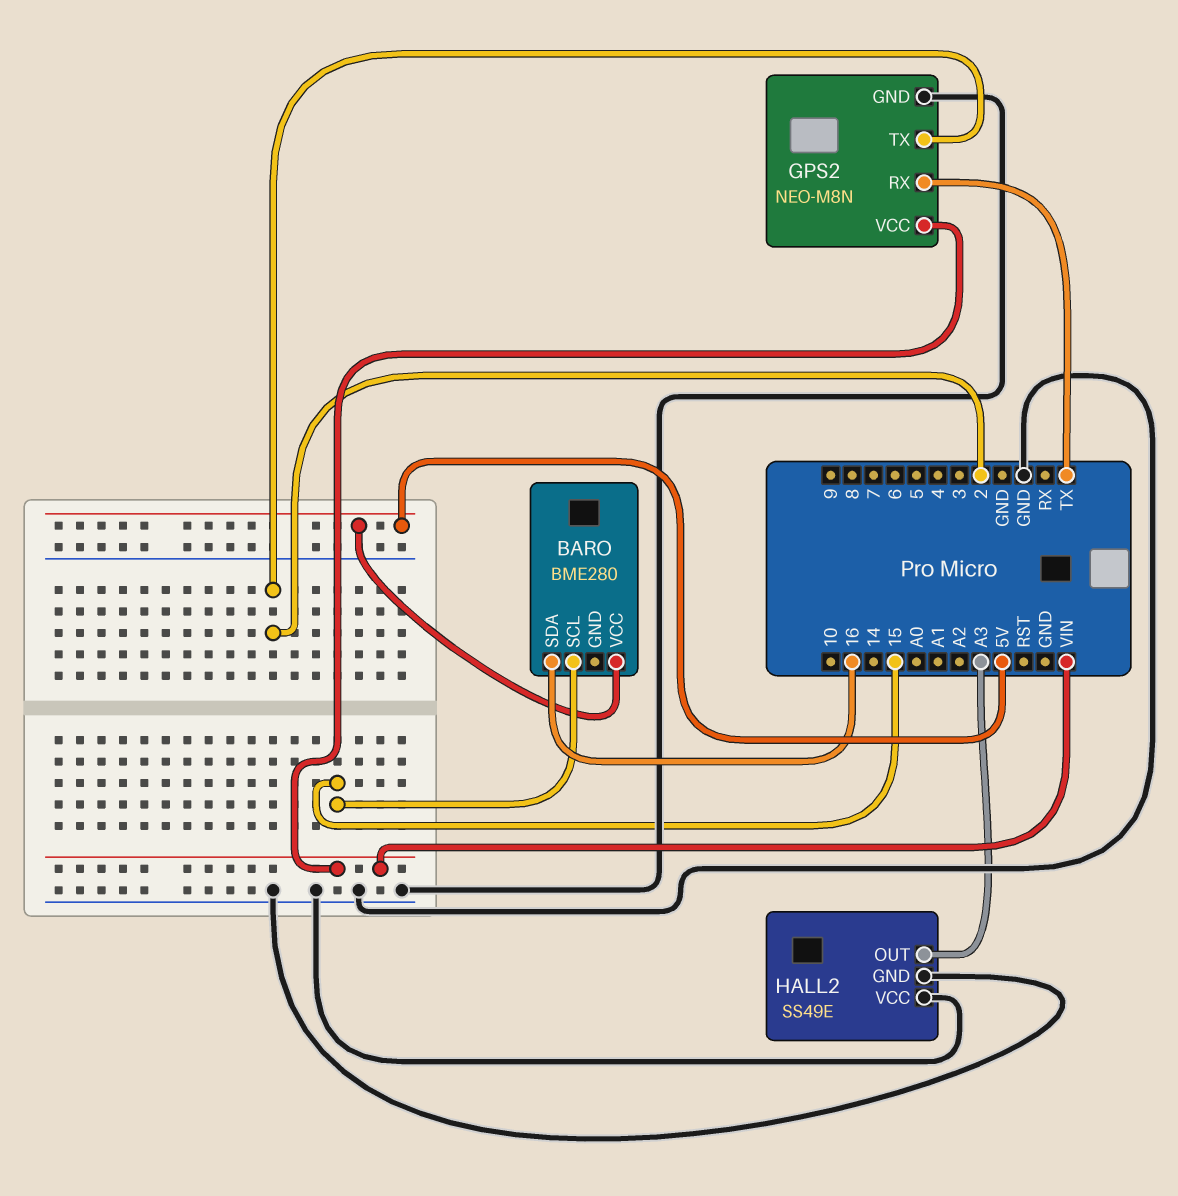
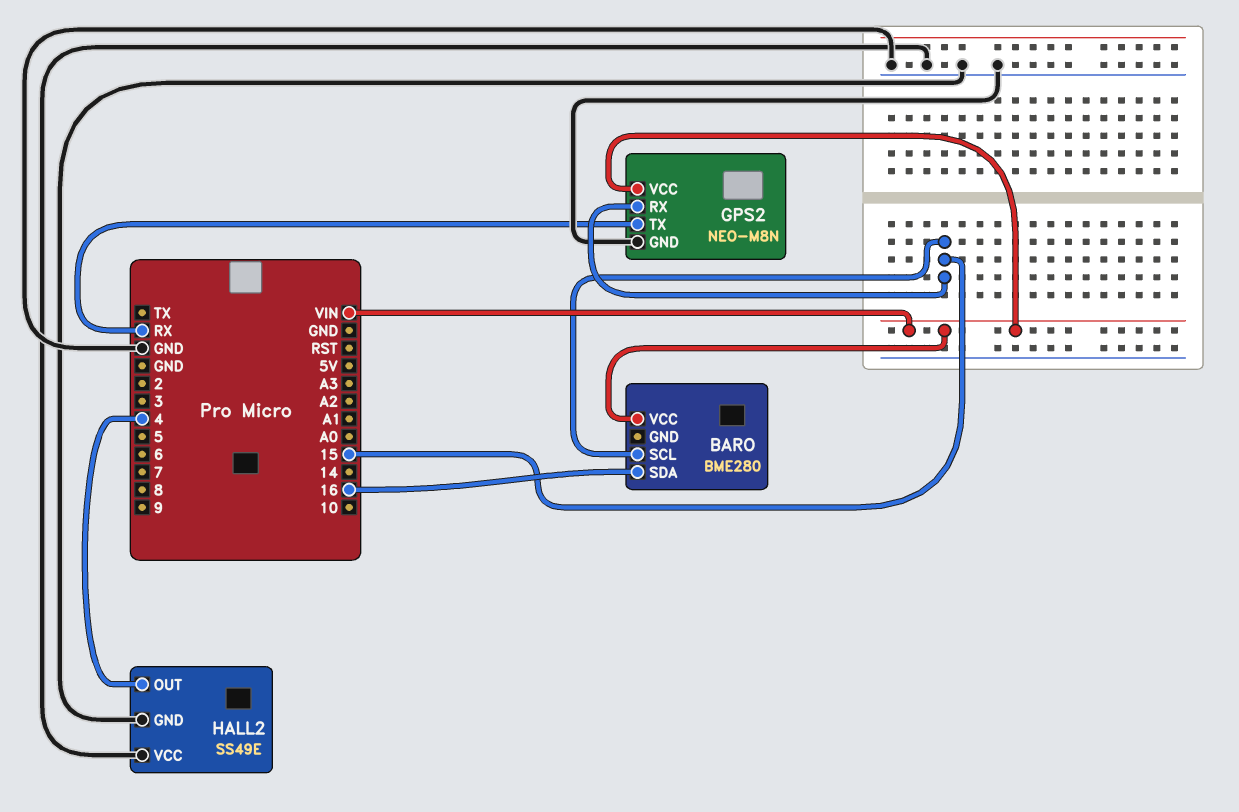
BARO pin VCC: 5V -> VIN
GPS2 pin RX: TX -> 15
GPS2 pin TX: 2 -> RX
HALL2 pin OUT: A3 -> 4

